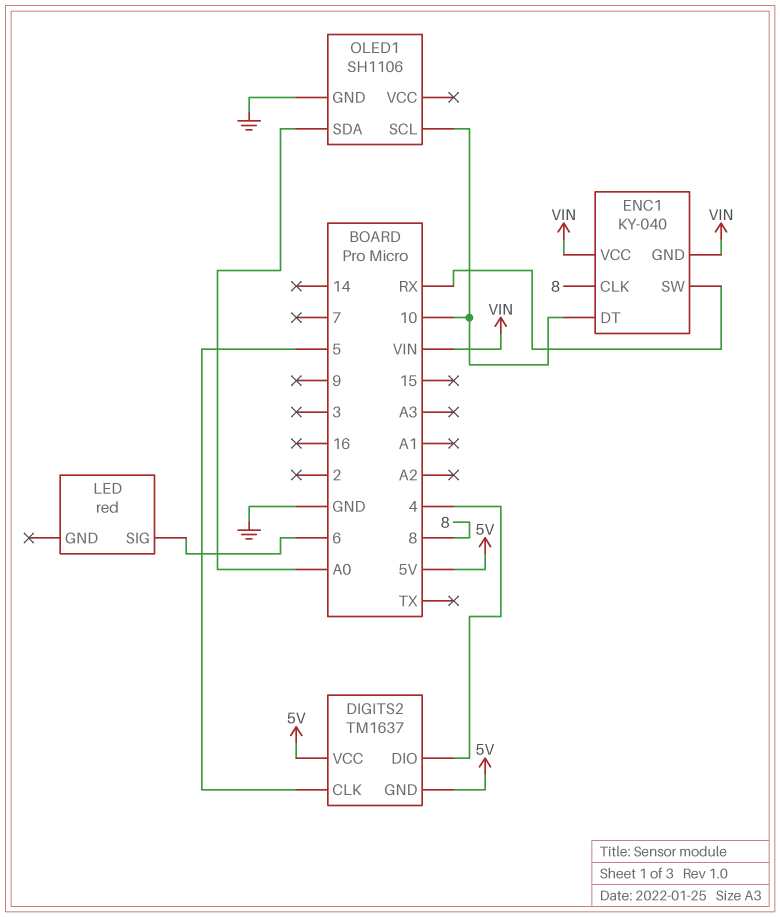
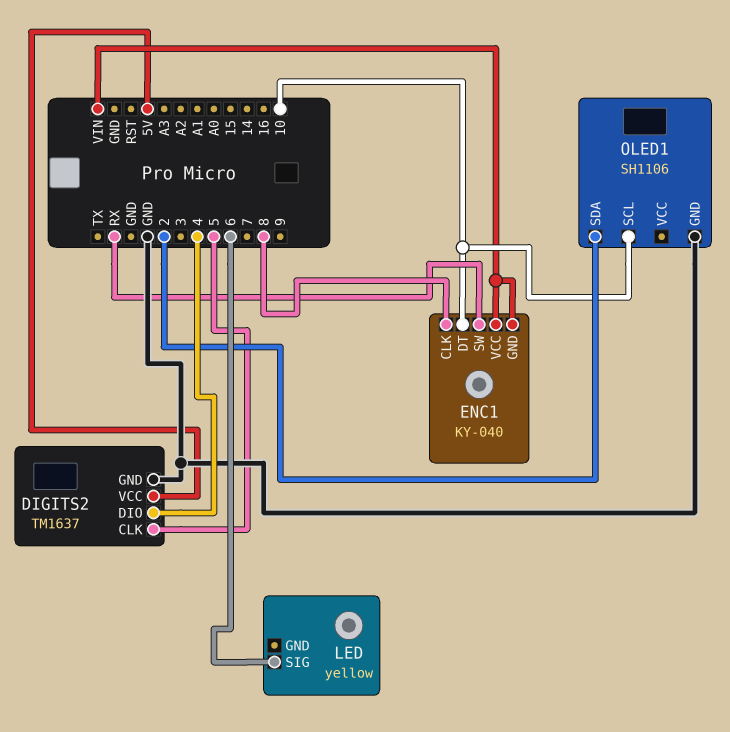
DIGITS2 pin GND: 5V -> GND
LED: red -> yellow
OLED1 pin SDA: A0 -> 2

